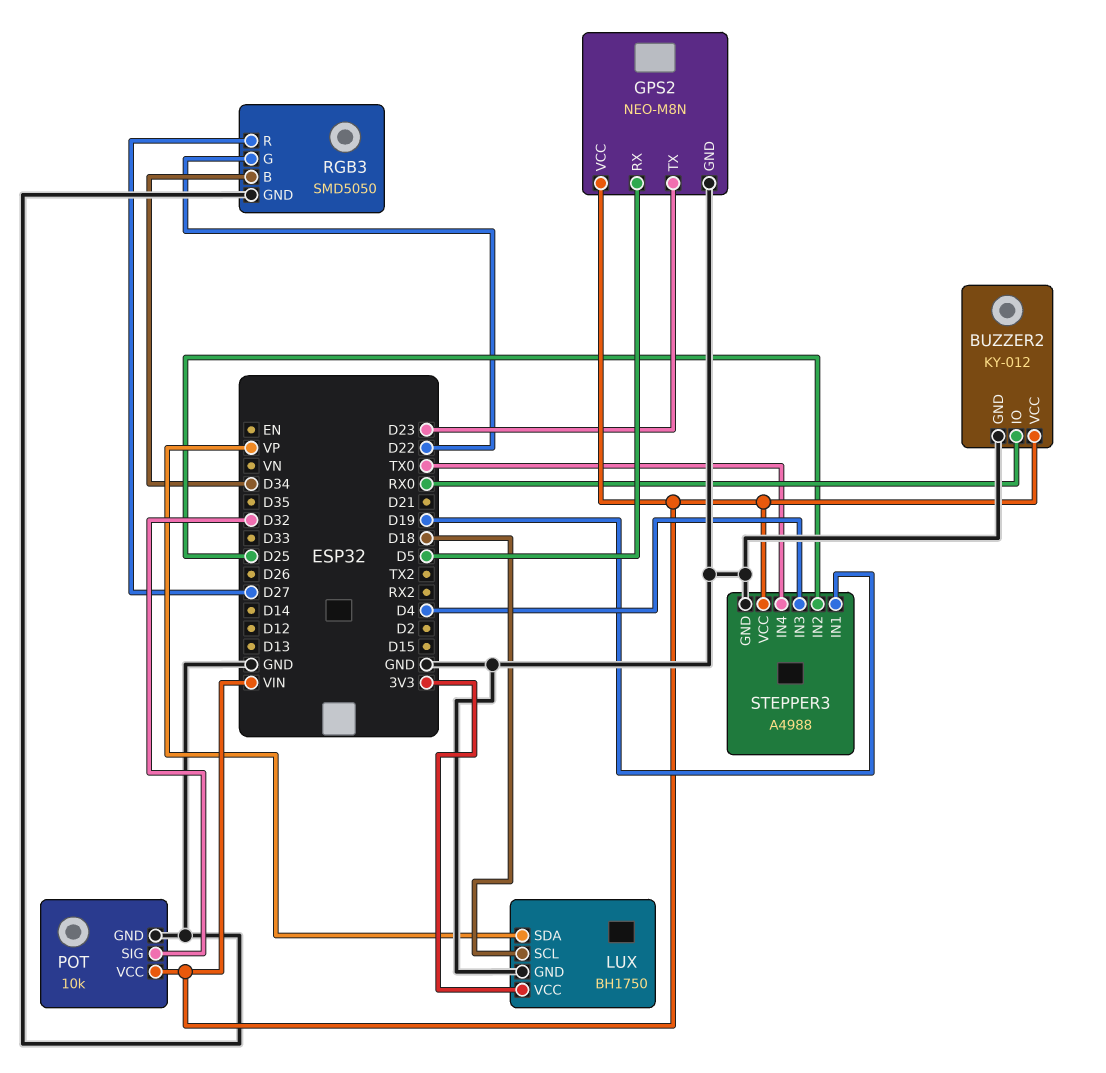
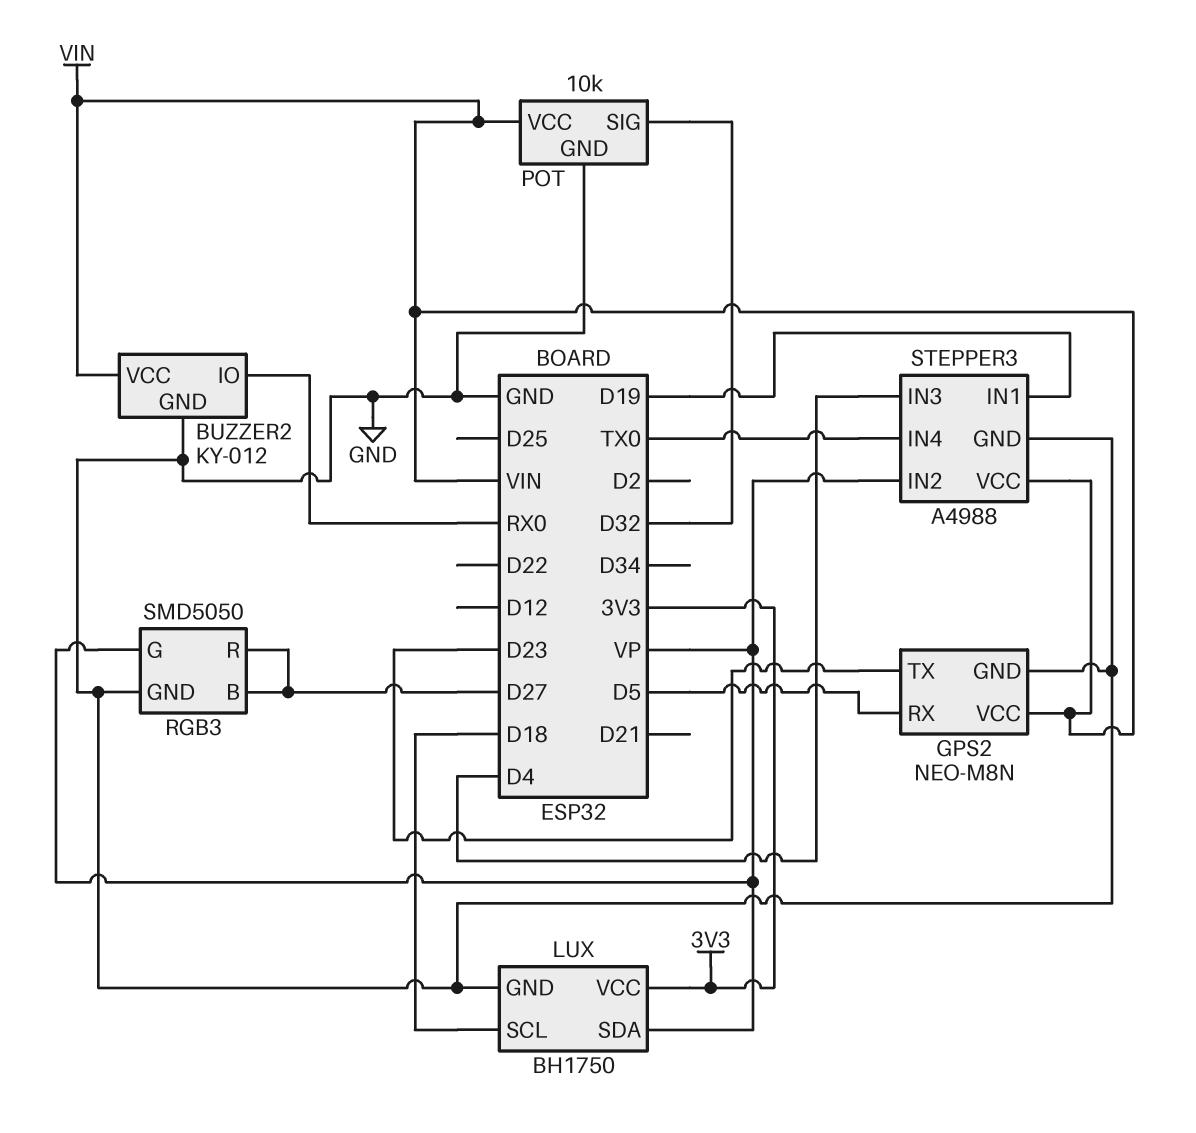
RGB3 pin B: D34 -> D27
RGB3 pin G: D22 -> VP
STEPPER3 pin IN2: D25 -> VP

